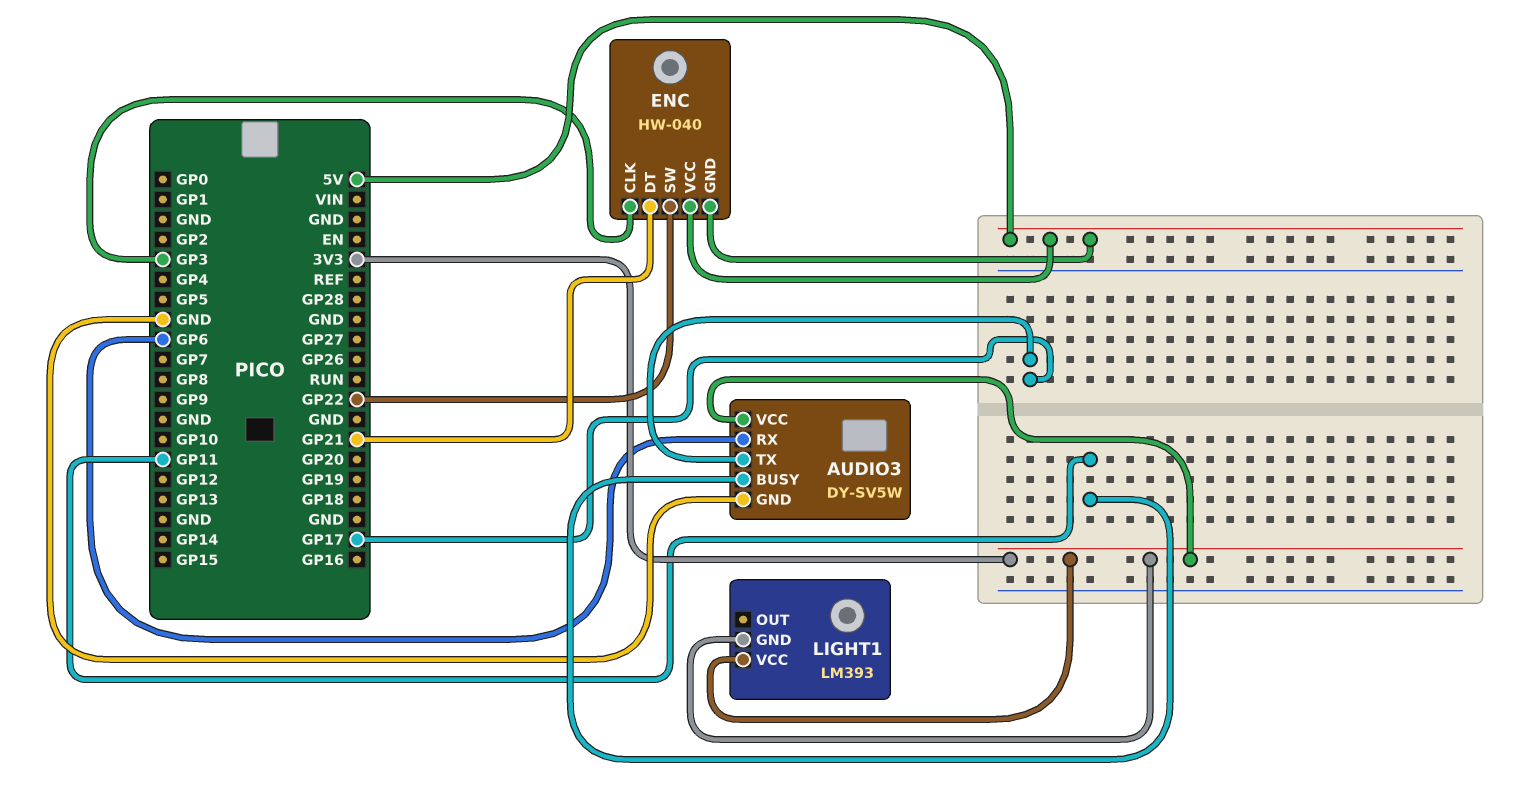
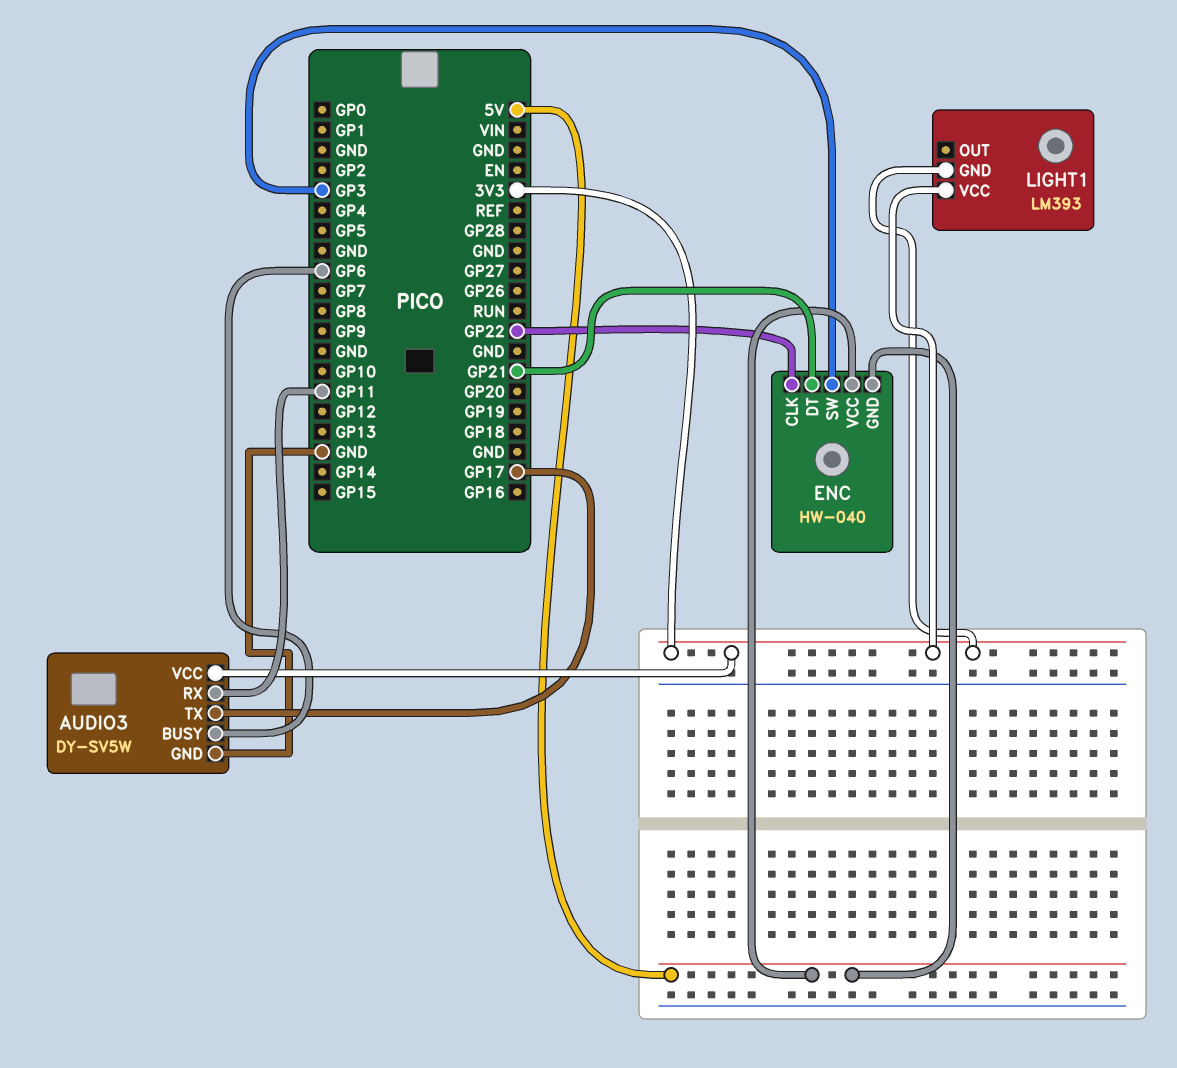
AUDIO3 pin BUSY: GP11 -> GP6
AUDIO3 pin RX: GP6 -> GP11
ENC pin CLK: GP3 -> GP22
ENC pin SW: GP22 -> GP3

